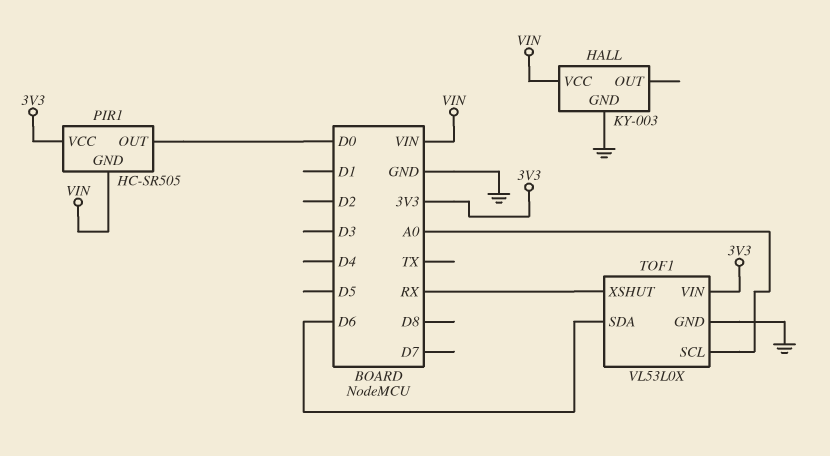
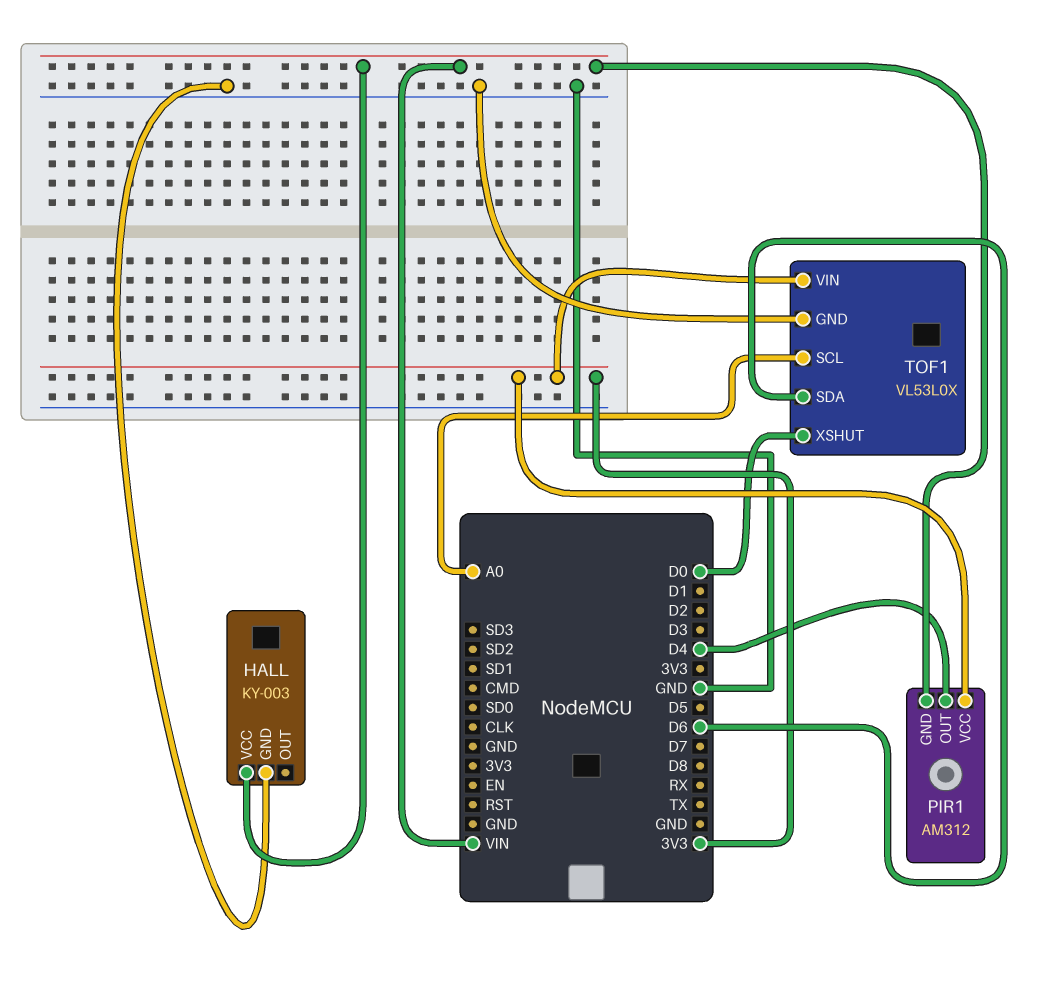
PIR1: HC-SR505 -> AM312
PIR1 pin OUT: D0 -> D4
TOF1 pin XSHUT: RX -> D0

